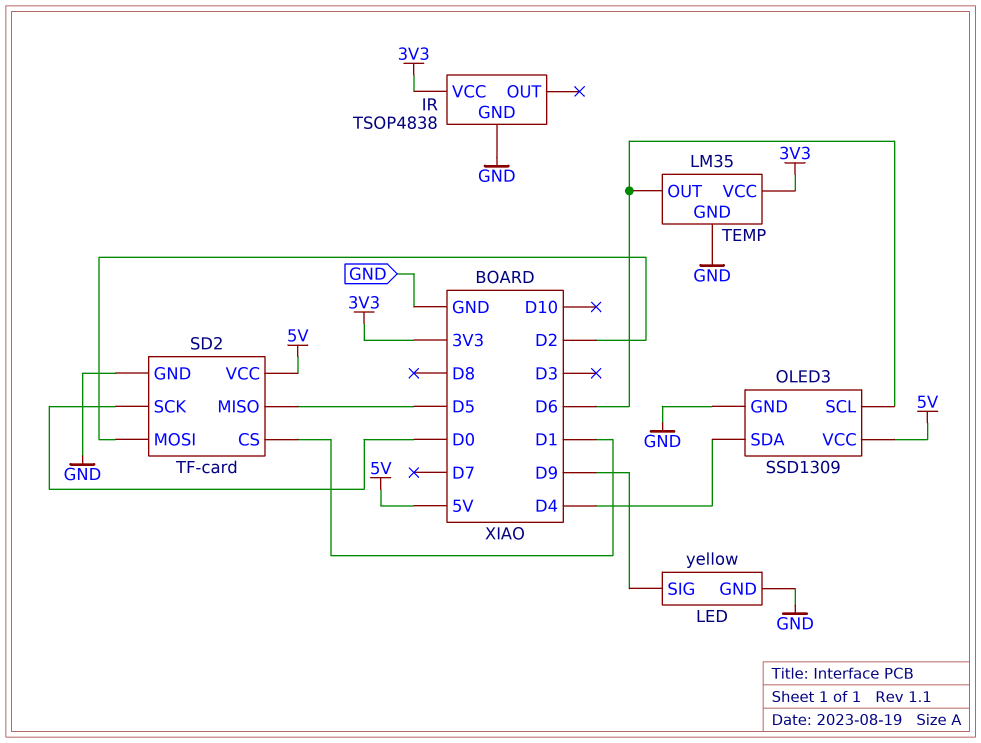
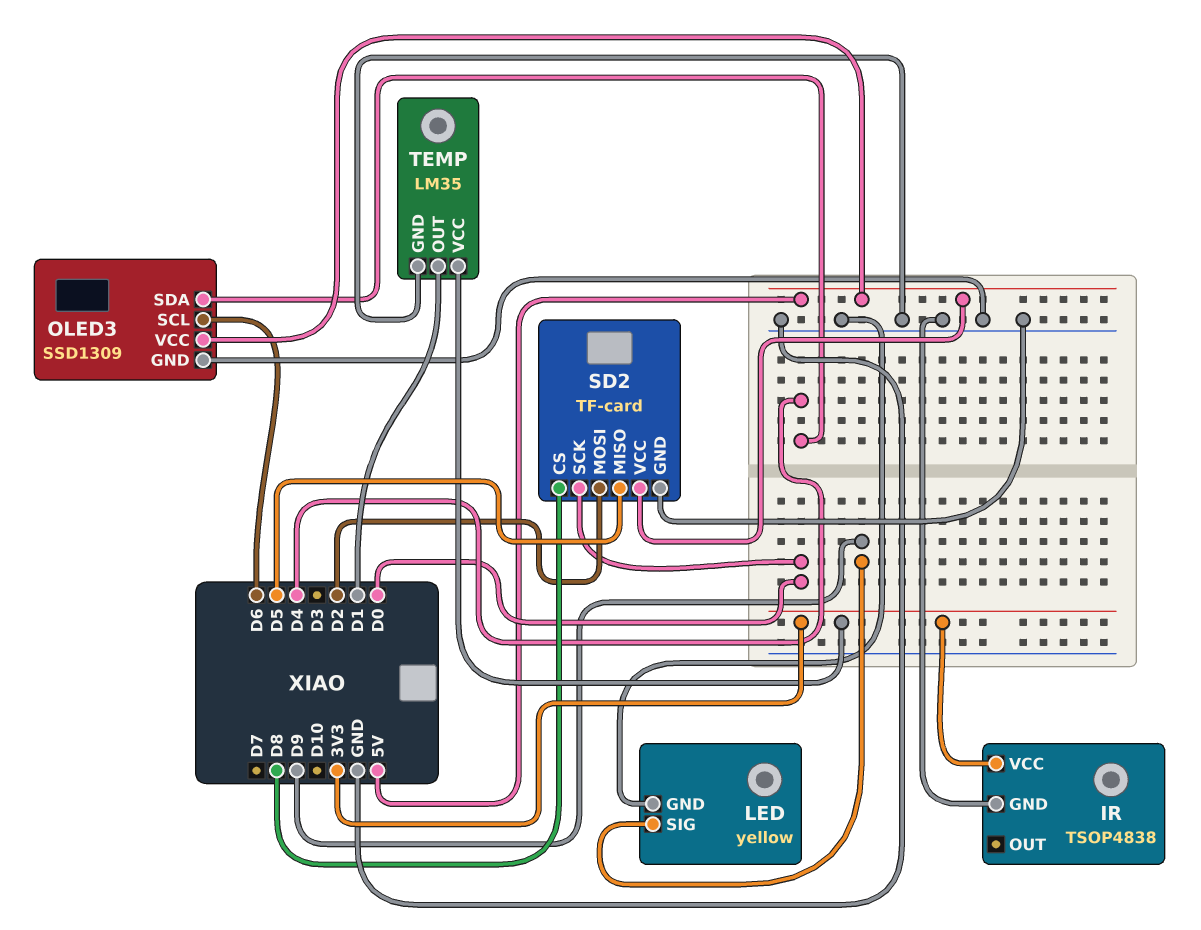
SD2 pin CS: D1 -> D8
TEMP pin OUT: D6 -> D1

